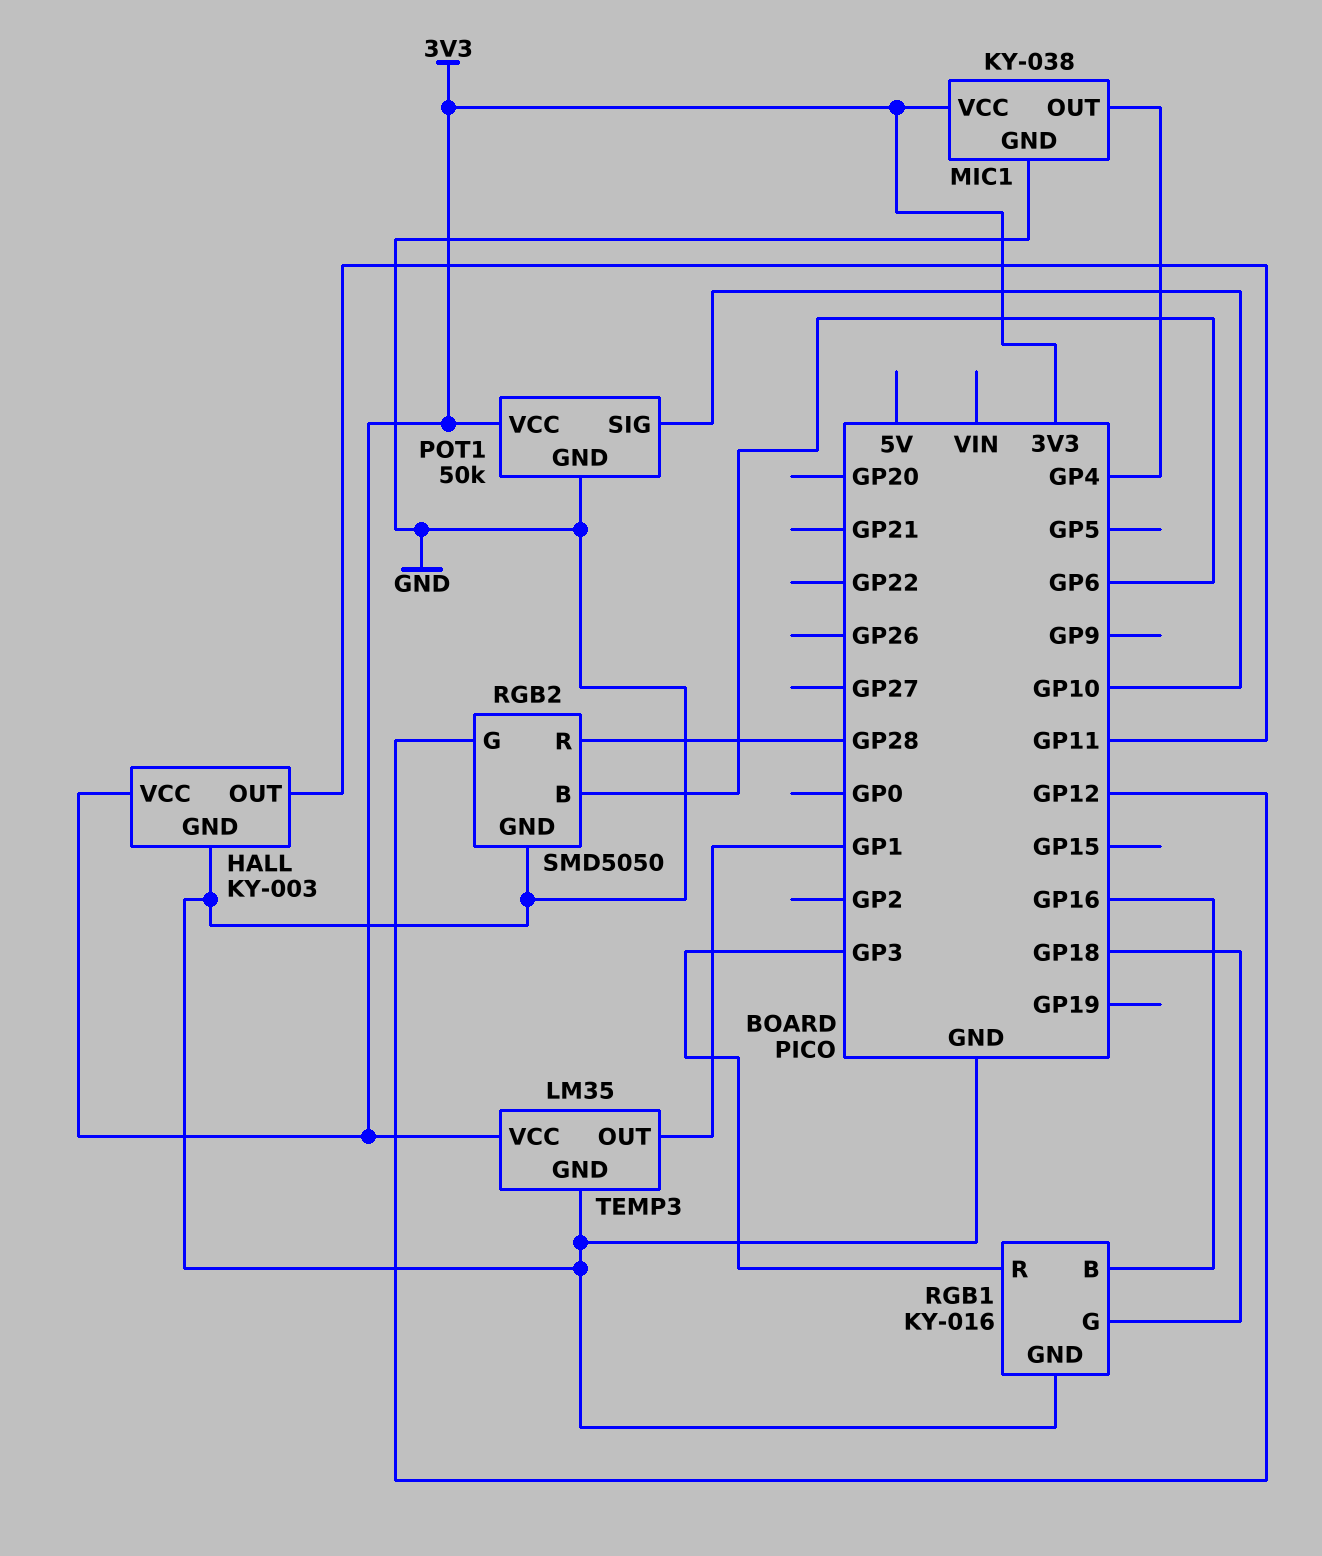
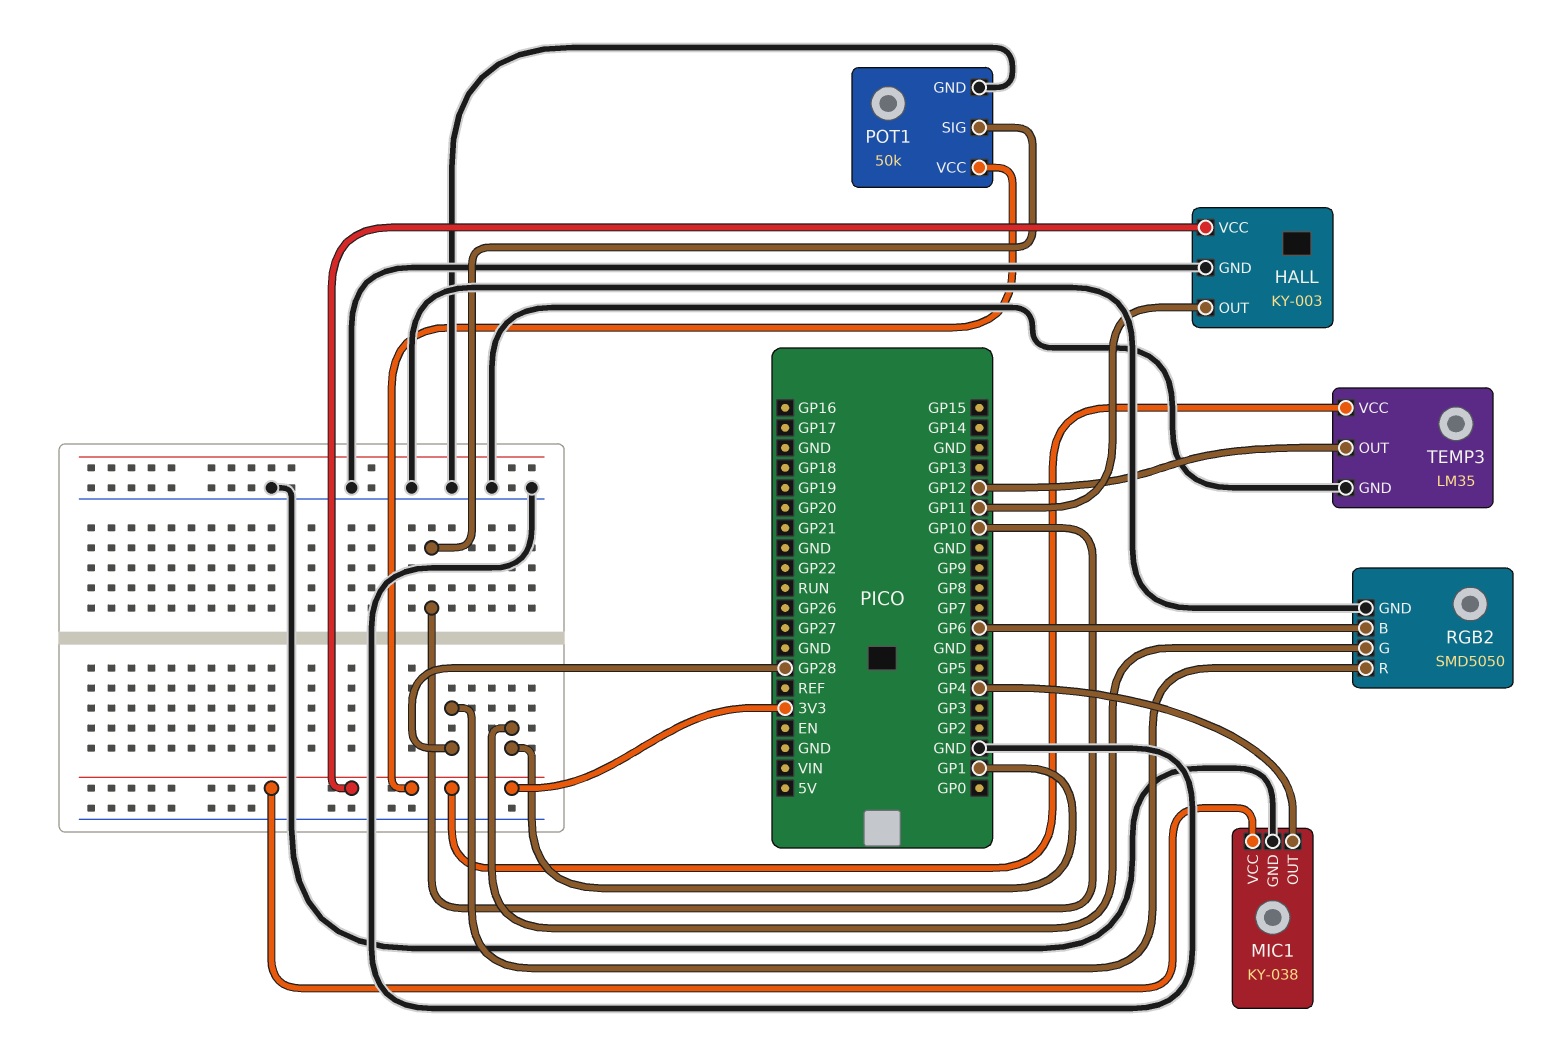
RGB1: KY-016 -> none
RGB1 pin B: GP16 -> none
RGB1 pin G: GP18 -> none
RGB1 pin GND: GND -> none
RGB1 pin R: GP3 -> none
RGB2 pin G: GP12 -> GP1
TEMP3 pin OUT: GP1 -> GP12

